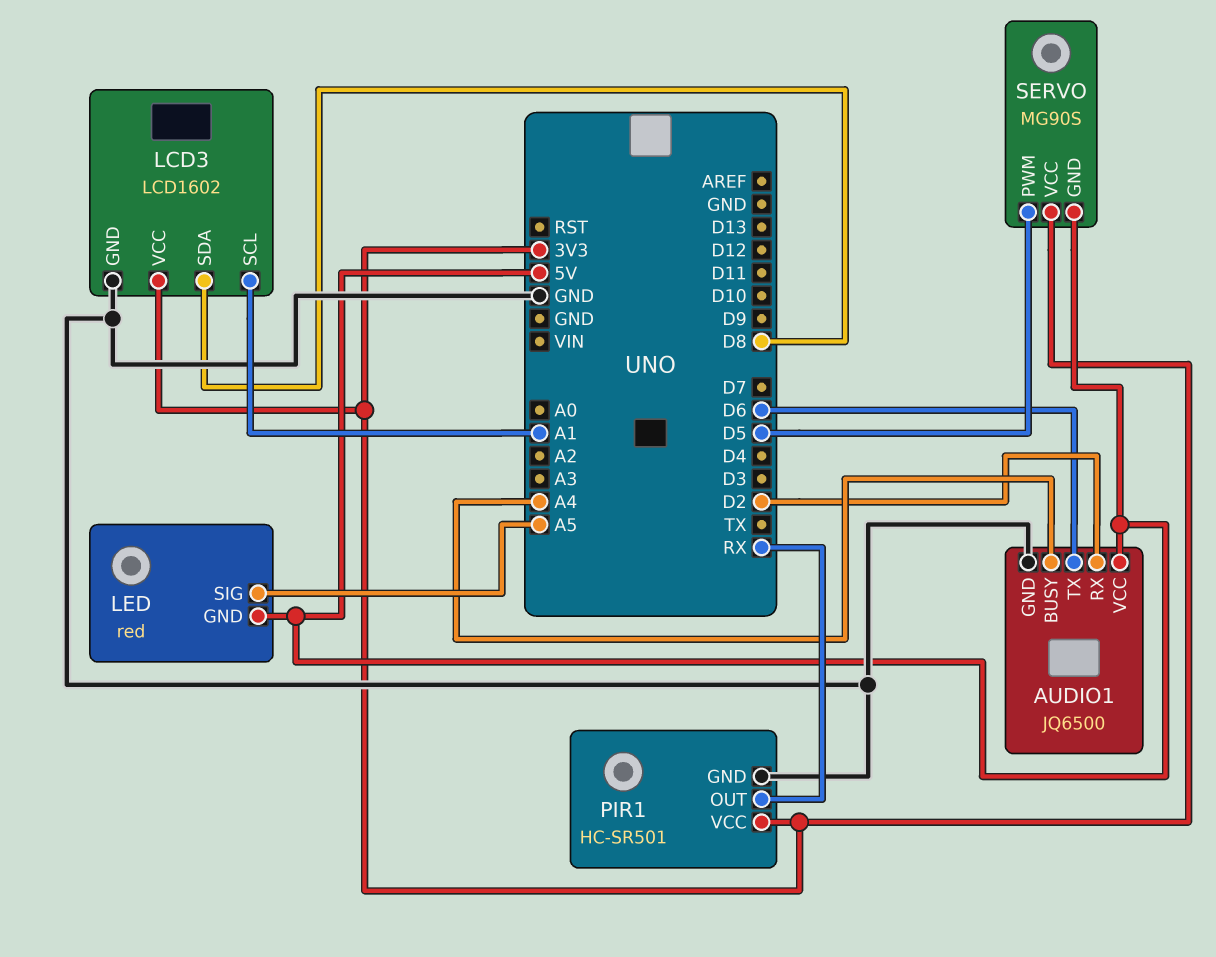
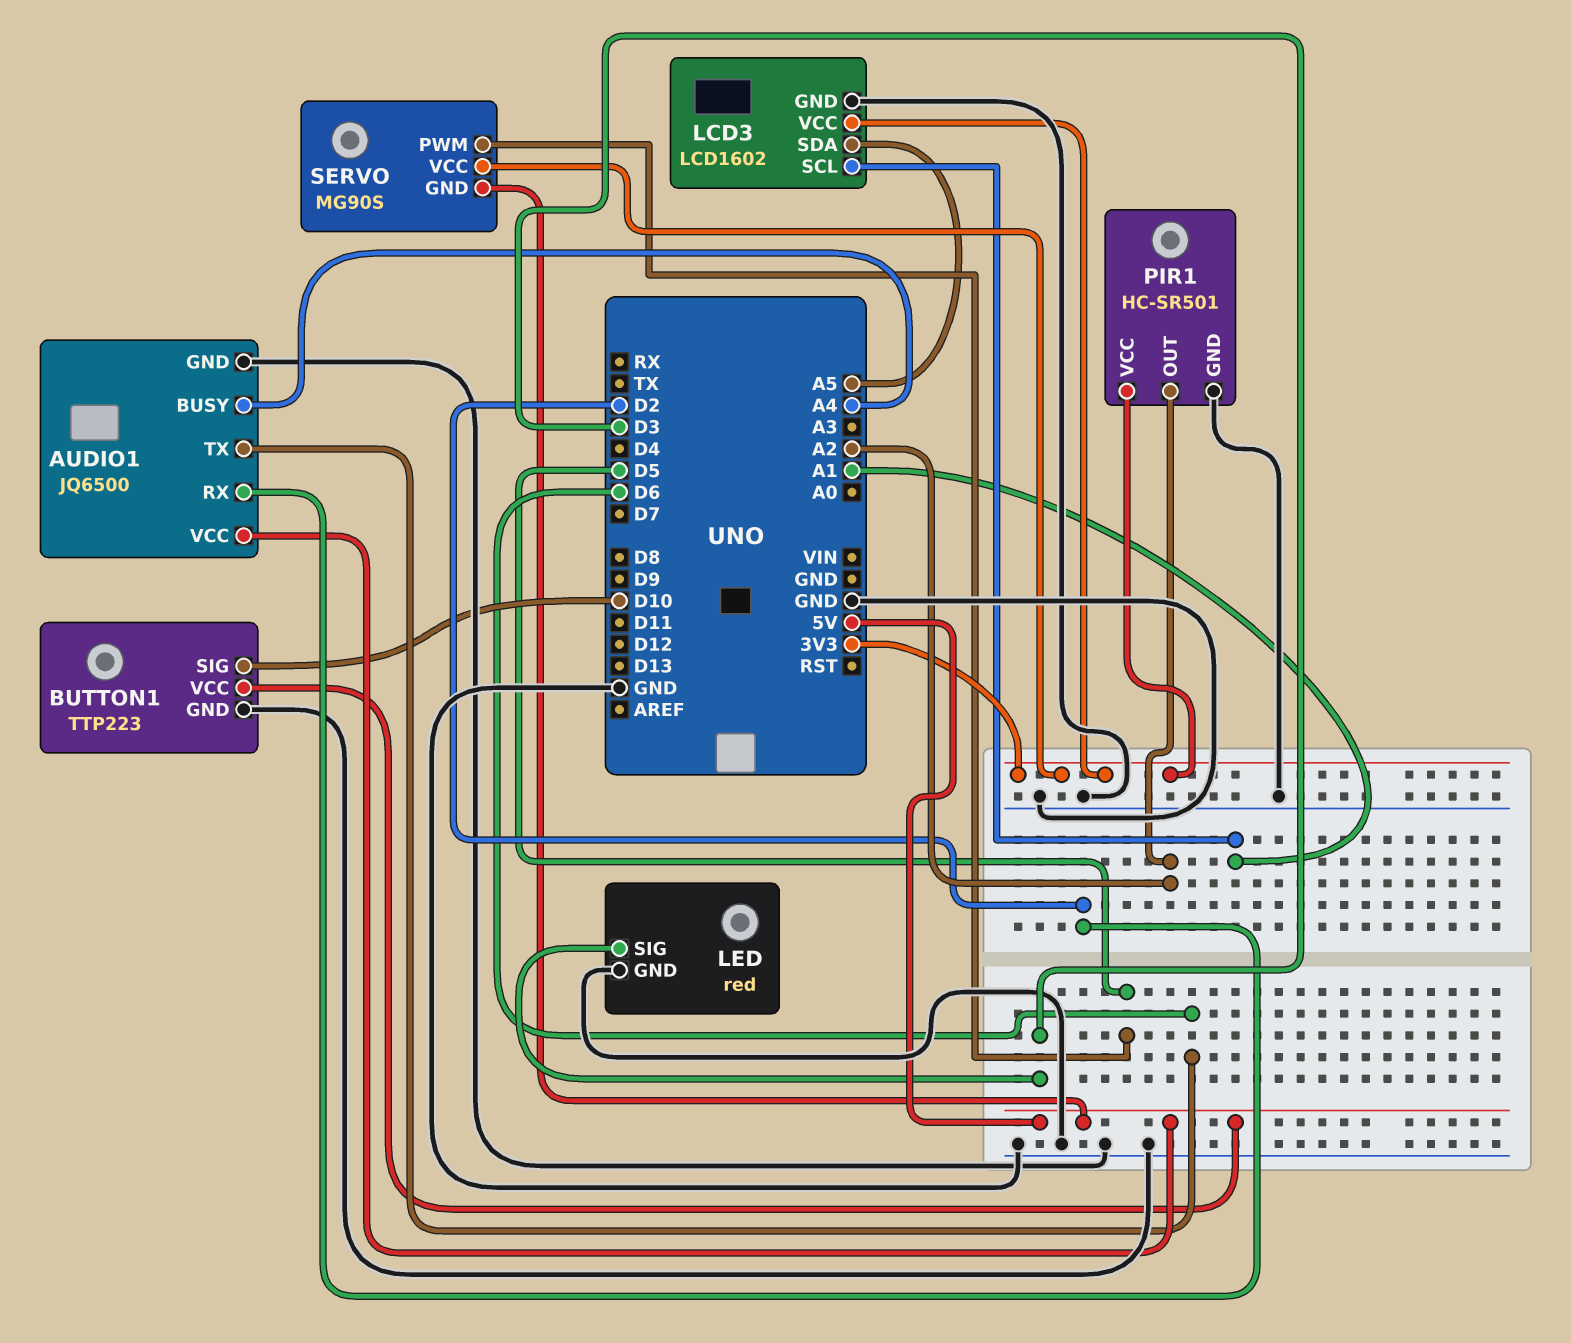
BUTTON1: none -> TTP223
BUTTON1 pin GND: none -> GND
BUTTON1 pin SIG: none -> D10
BUTTON1 pin VCC: none -> 5V
LCD3 pin SDA: D8 -> A5
LED pin GND: 5V -> GND
LED pin SIG: A5 -> D3
PIR1 pin OUT: RX -> A2

